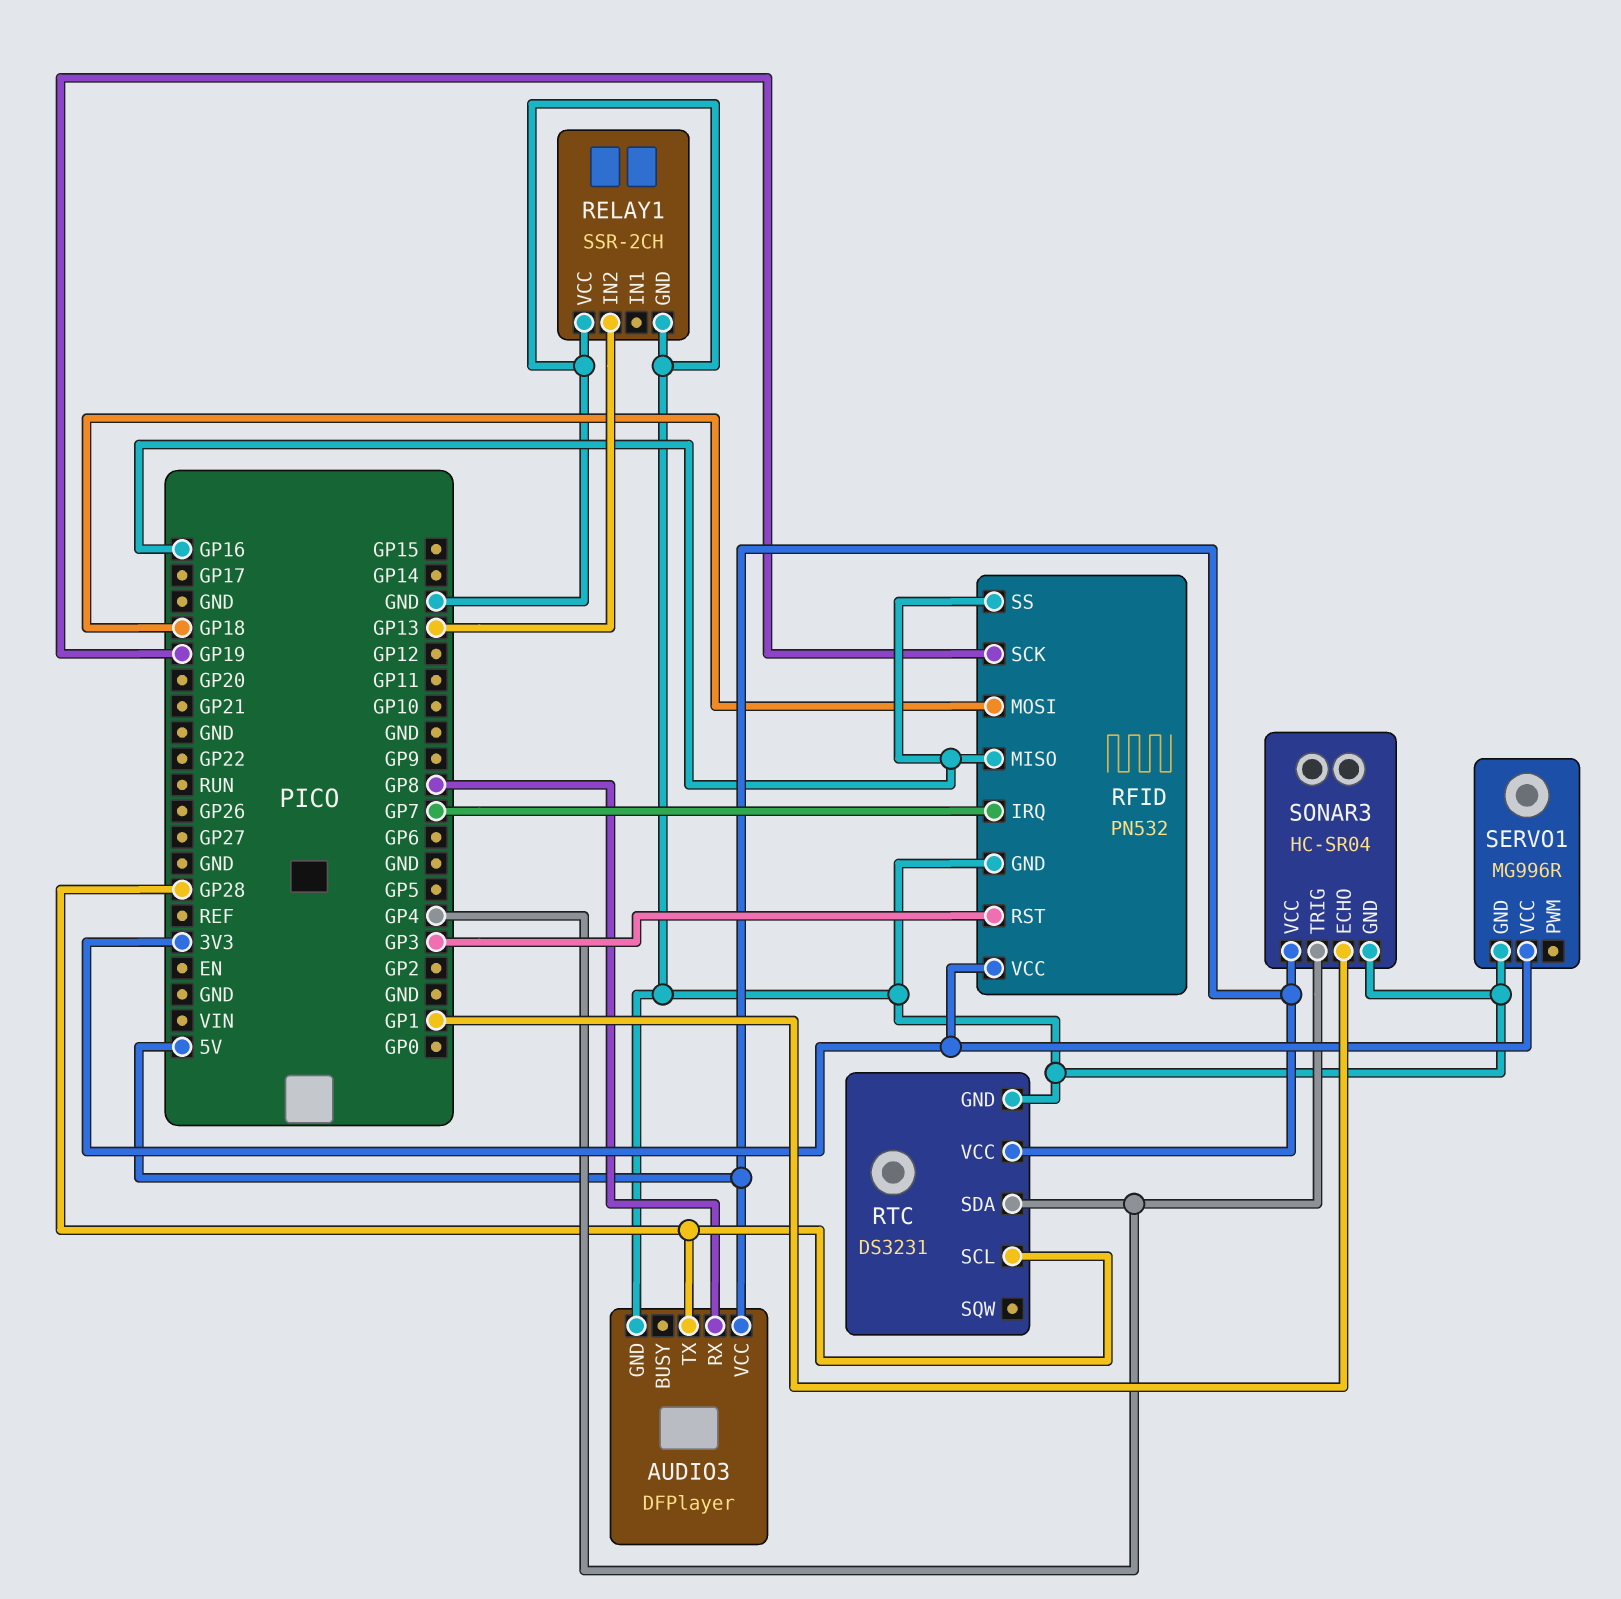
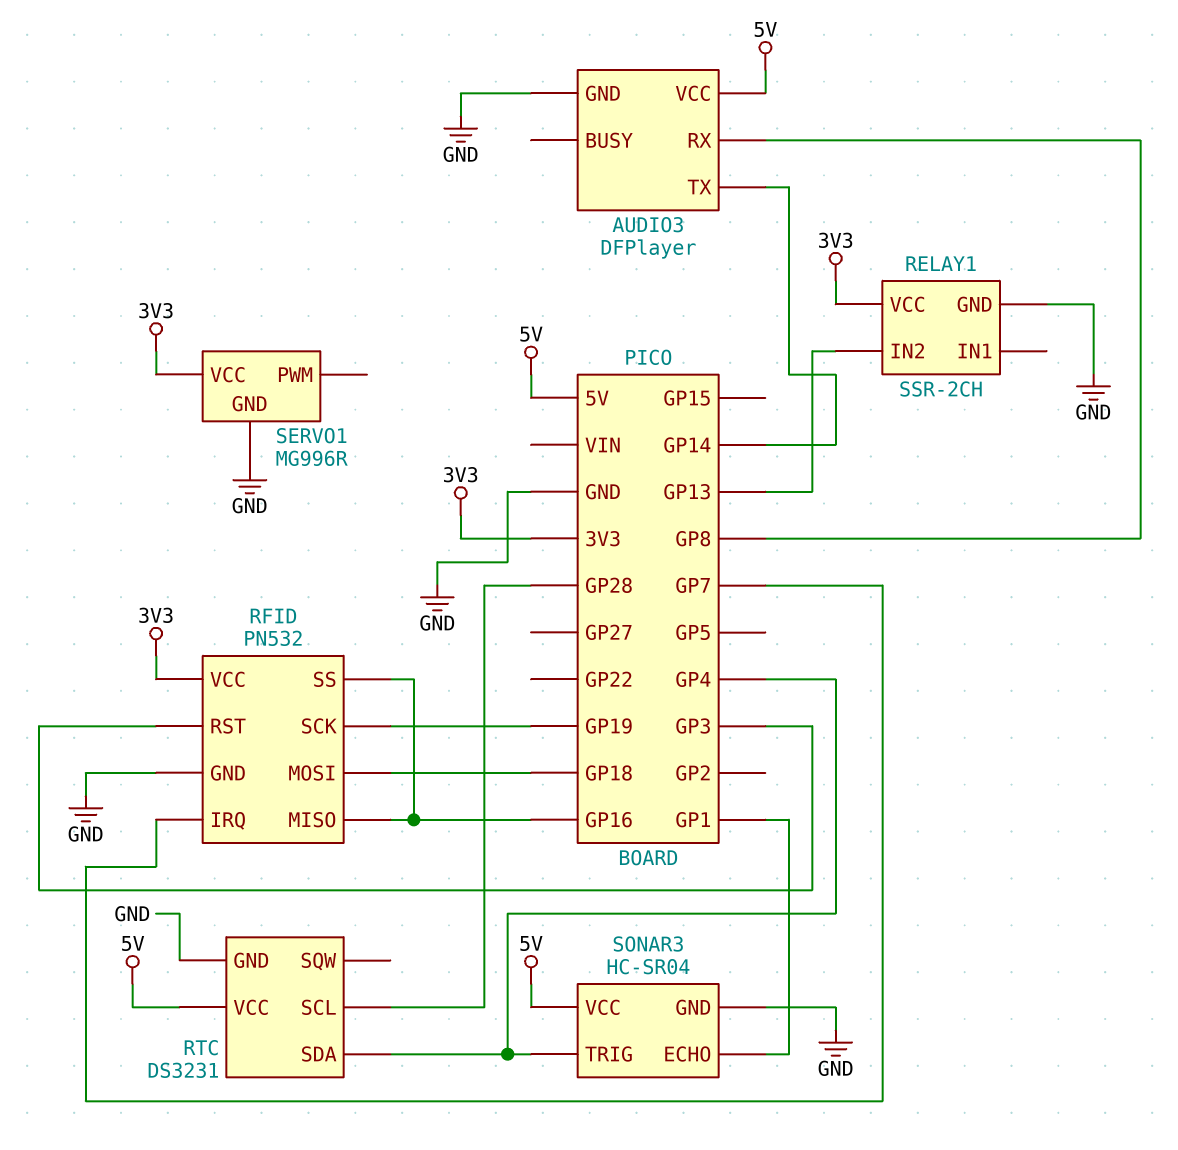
AUDIO3 pin TX: GP28 -> GP14
RELAY1 pin VCC: GND -> 3V3

